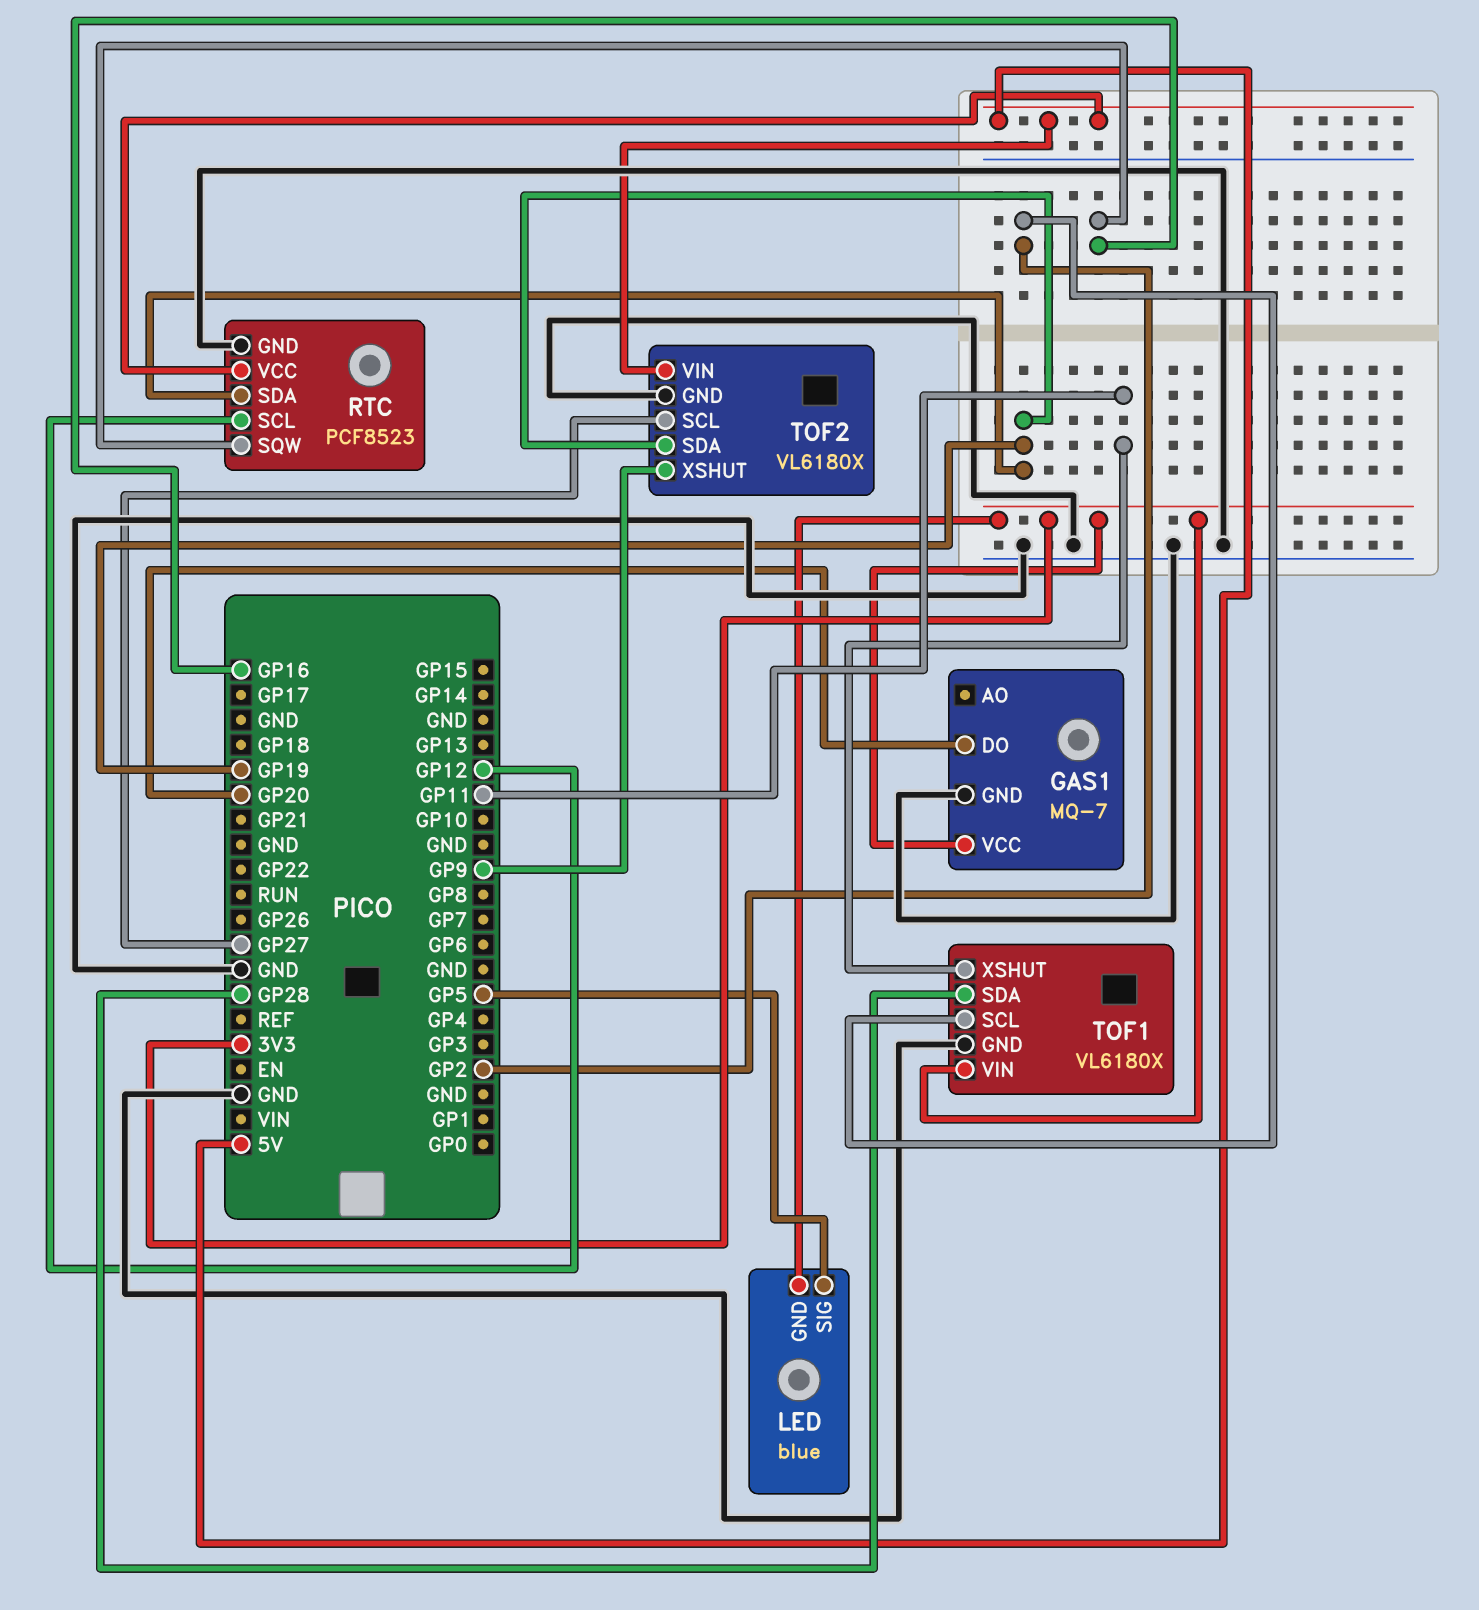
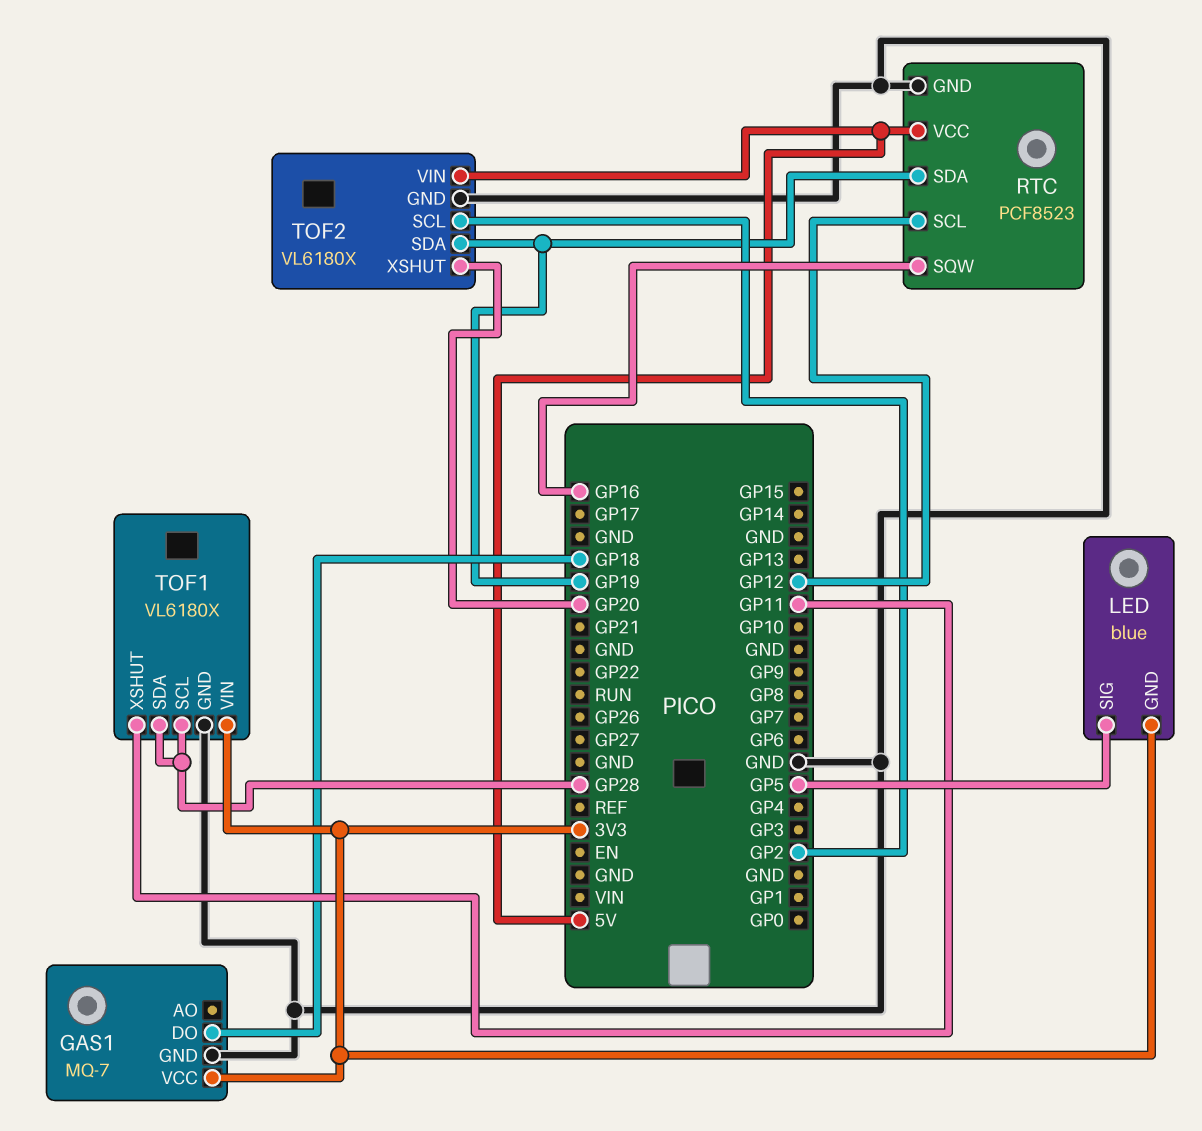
GAS1 pin DO: GP20 -> GP18
TOF1 pin SCL: GP2 -> GP28
TOF2 pin SCL: GP27 -> GP2
TOF2 pin XSHUT: GP9 -> GP20

